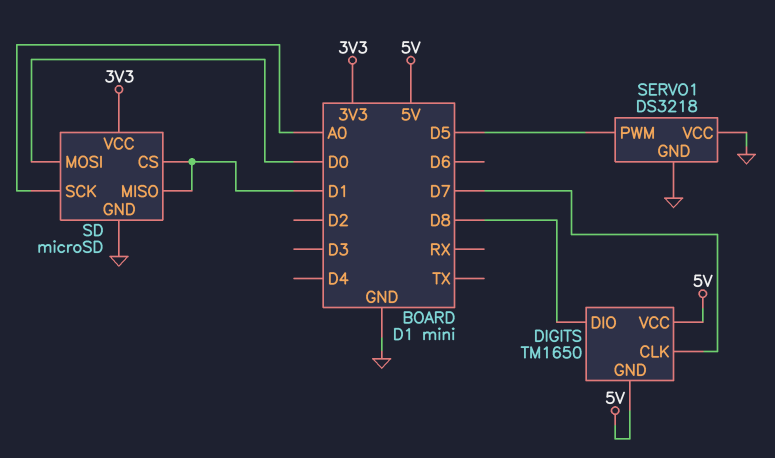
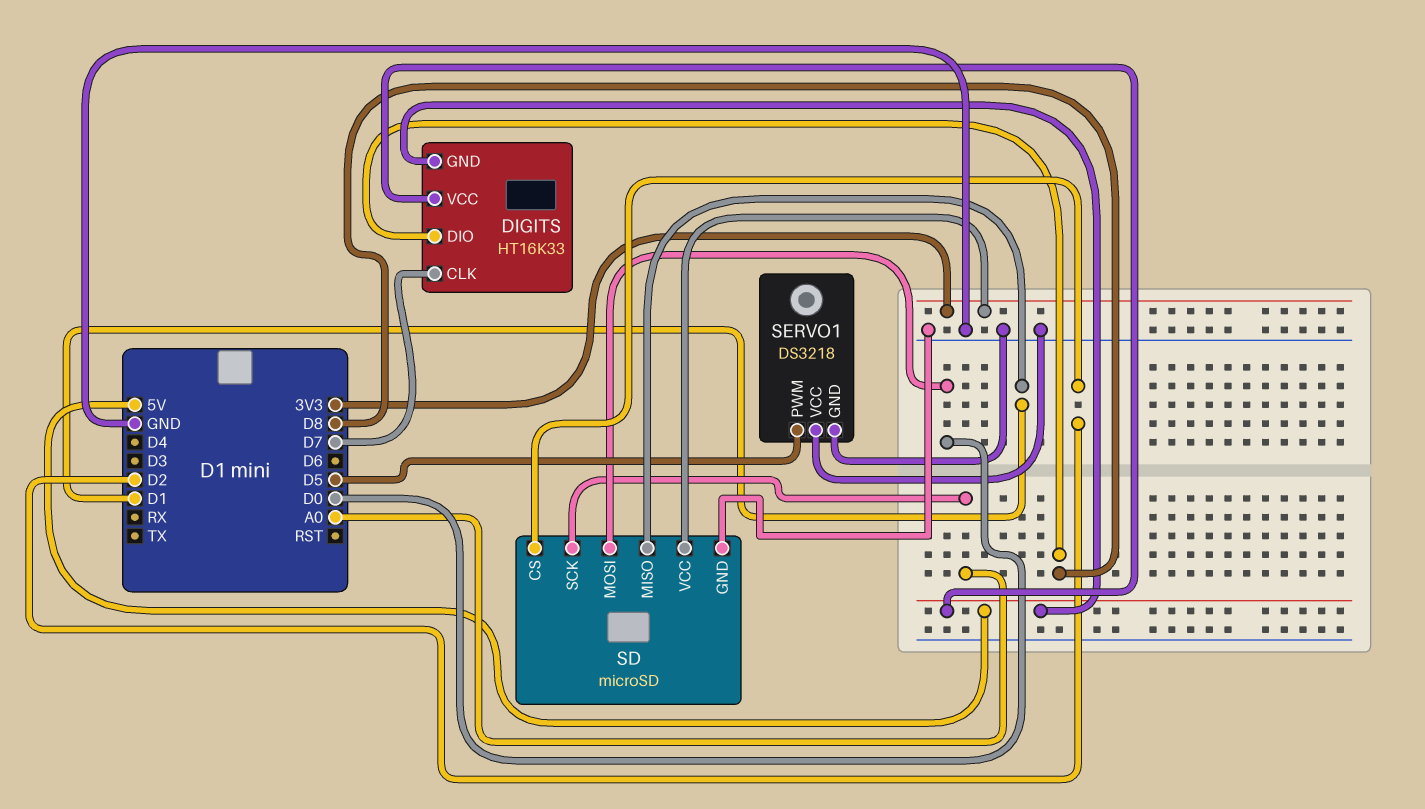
DIGITS: TM1650 -> HT16K33
SD pin CS: D1 -> D2

